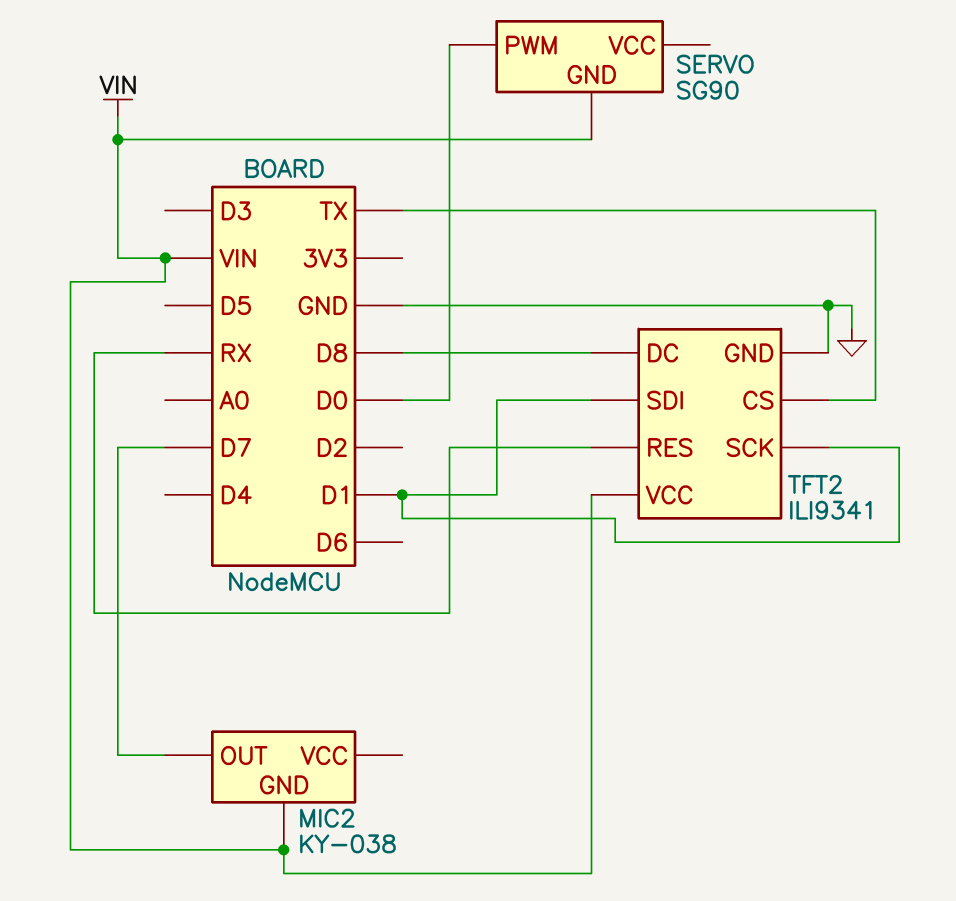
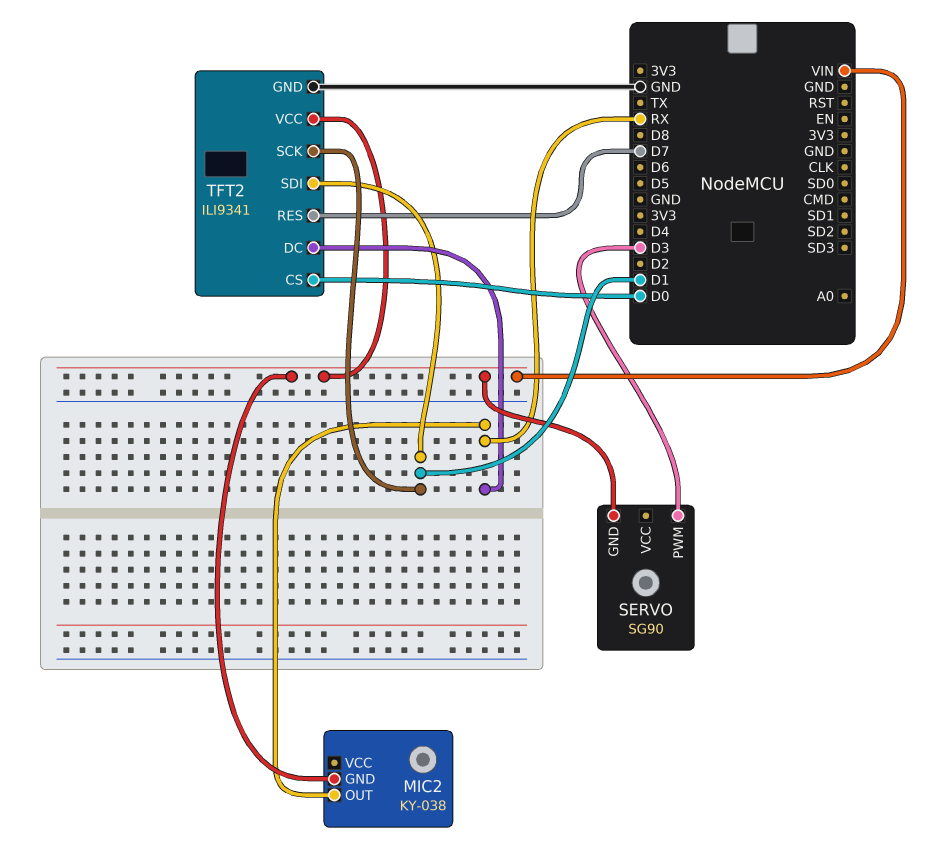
MIC2 pin OUT: D7 -> RX
SERVO pin PWM: D0 -> D3
TFT2 pin CS: TX -> D0
TFT2 pin DC: D8 -> RX
TFT2 pin RES: RX -> D7

